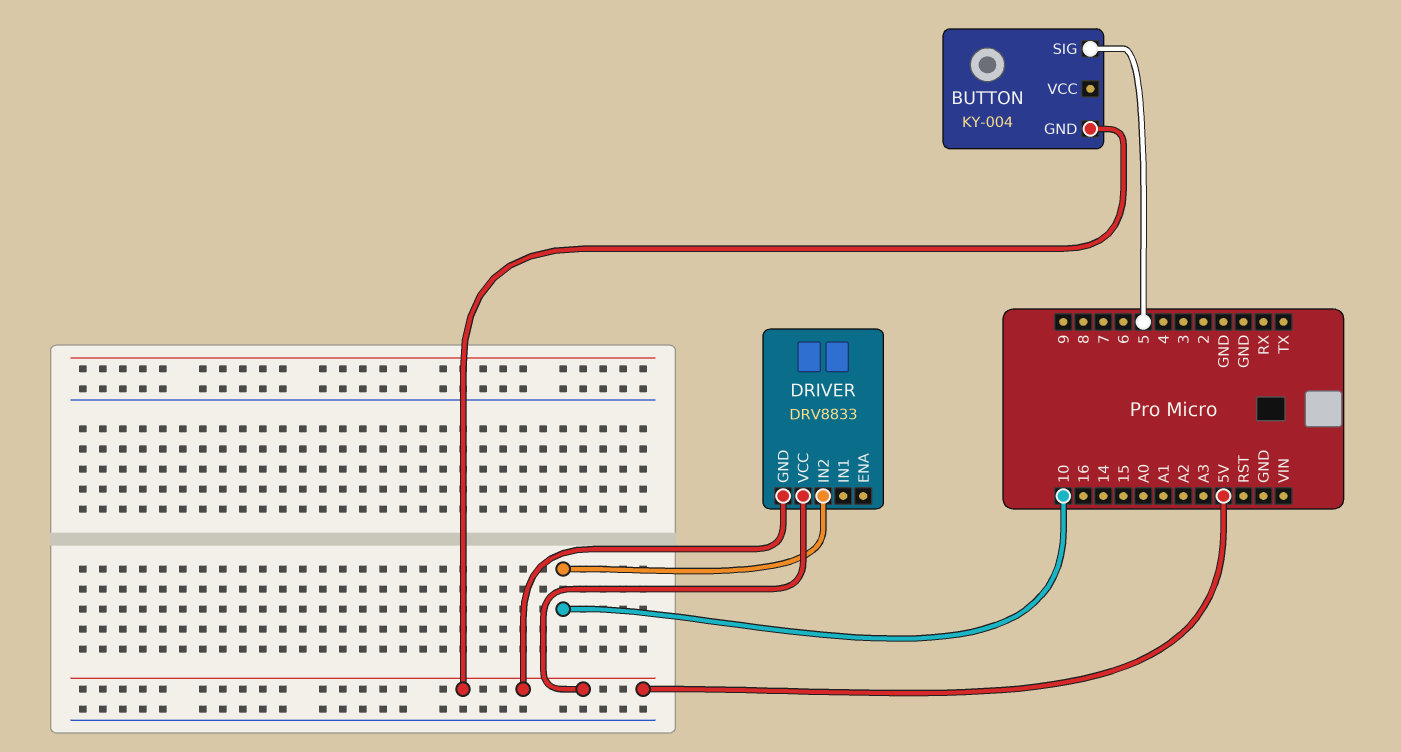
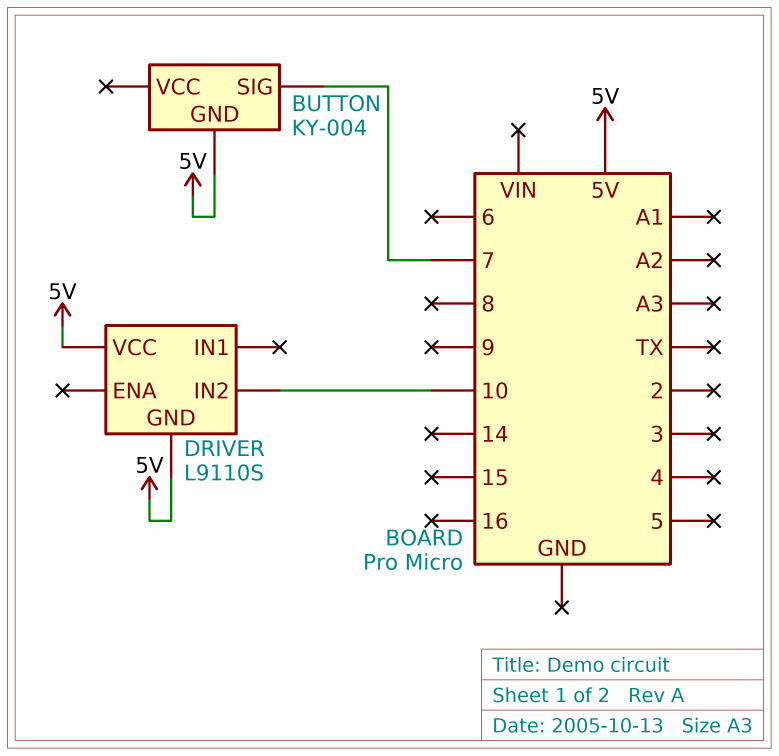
BUTTON pin SIG: 5 -> 7
DRIVER: DRV8833 -> L9110S

